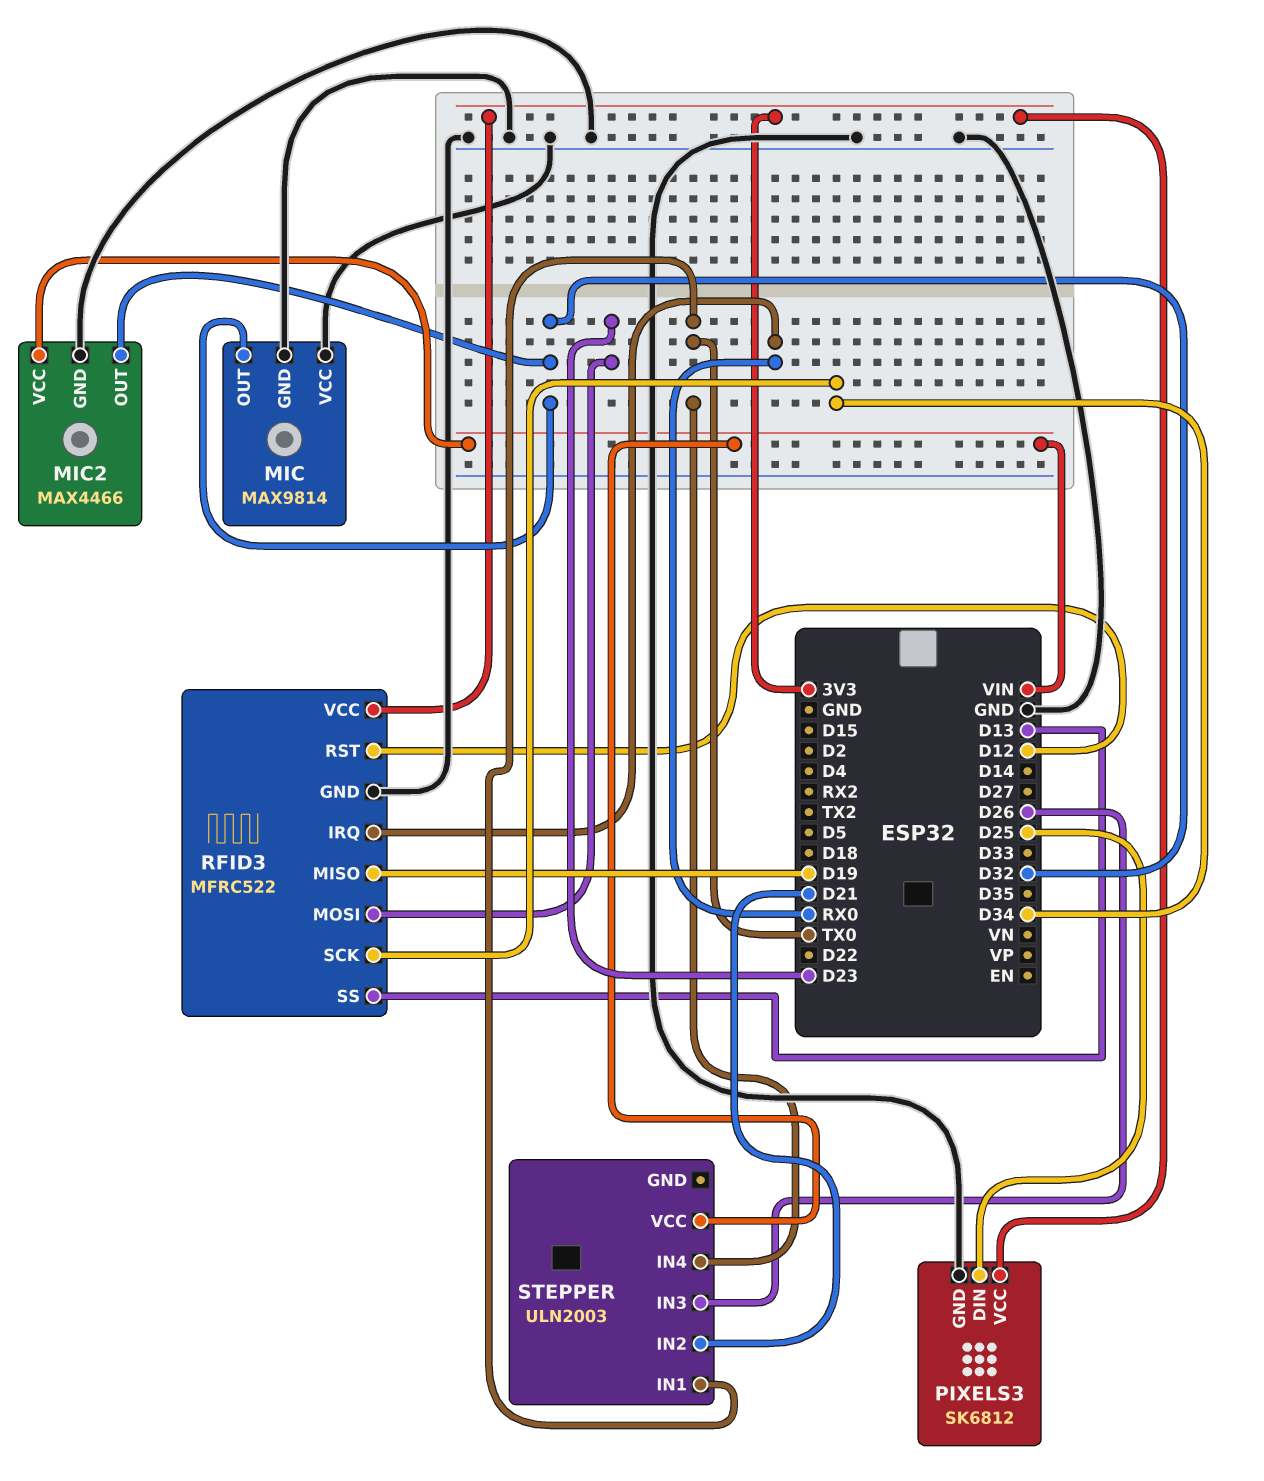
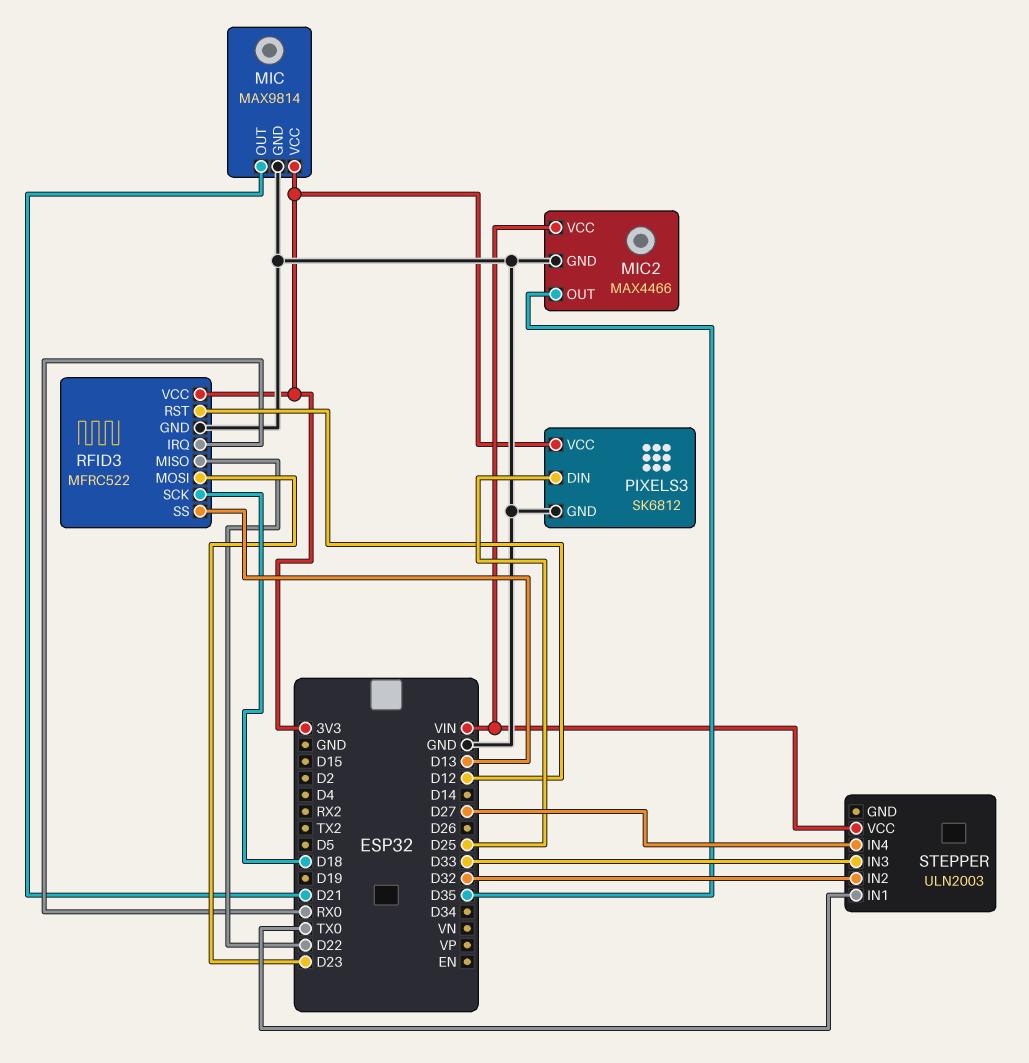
MIC pin OUT: D32 -> D21
MIC pin VCC: GND -> 3V3
MIC2 pin OUT: D32 -> D35
RFID3 pin MISO: D19 -> D22
RFID3 pin SCK: D34 -> D18
STEPPER pin IN2: D21 -> D32
STEPPER pin IN3: D26 -> D33
STEPPER pin IN4: TX0 -> D27

